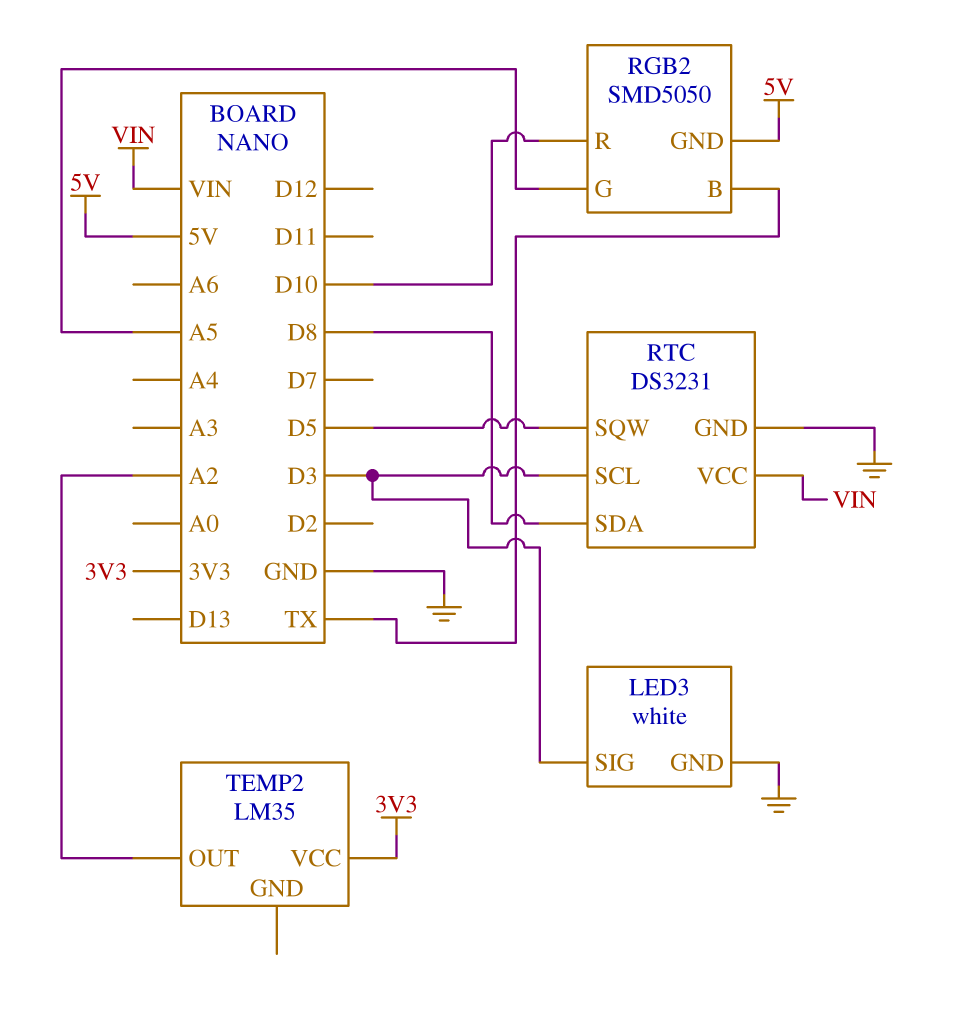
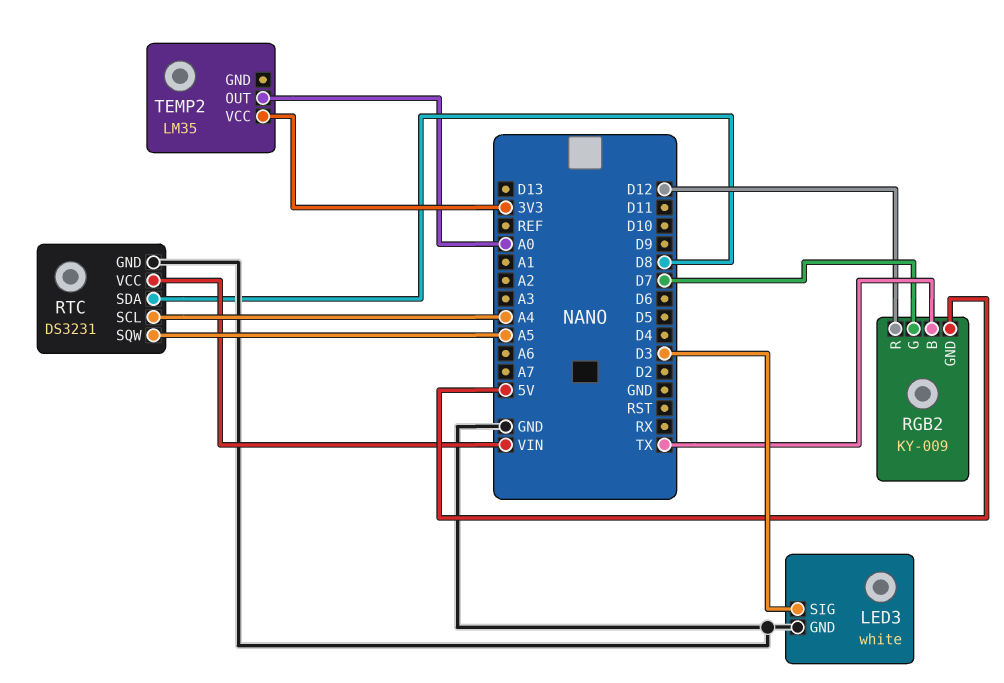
RGB2: SMD5050 -> KY-009
RGB2 pin G: A5 -> D7
RGB2 pin R: D10 -> D12
RTC pin SCL: D3 -> A4
RTC pin SQW: D5 -> A5
TEMP2 pin OUT: A2 -> A0

